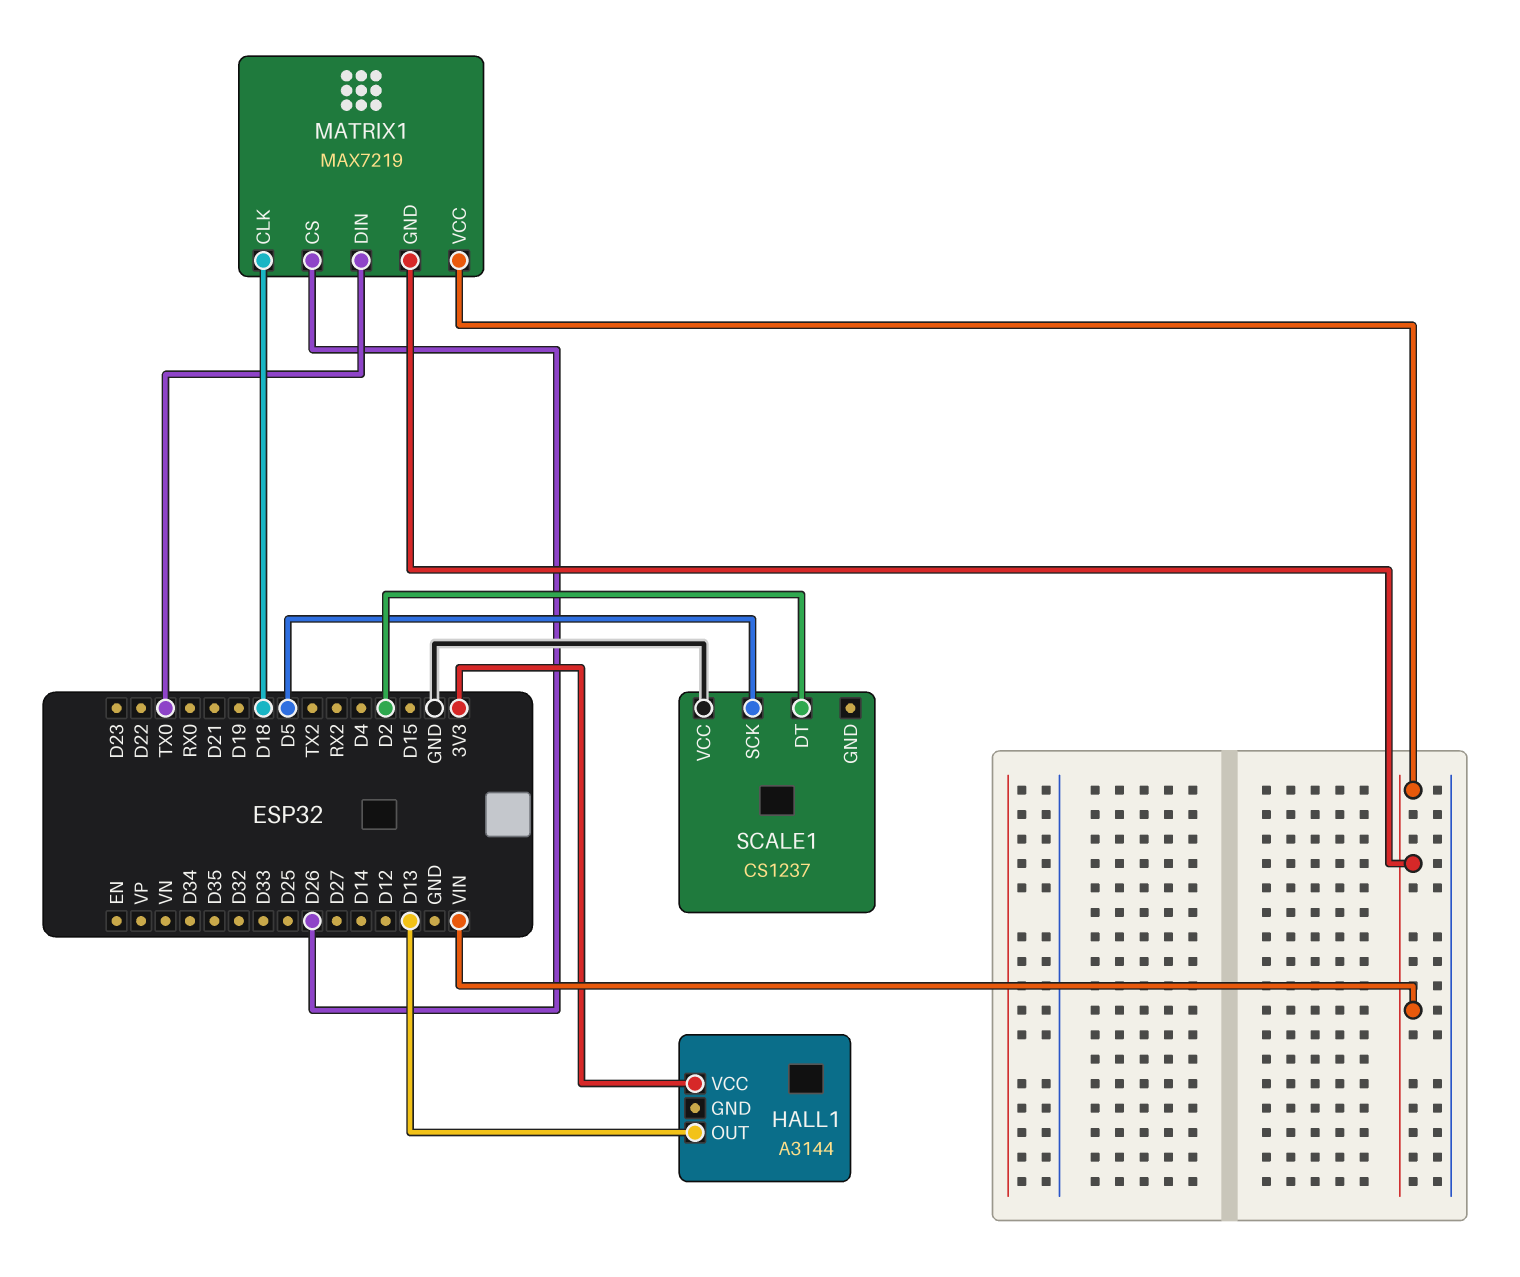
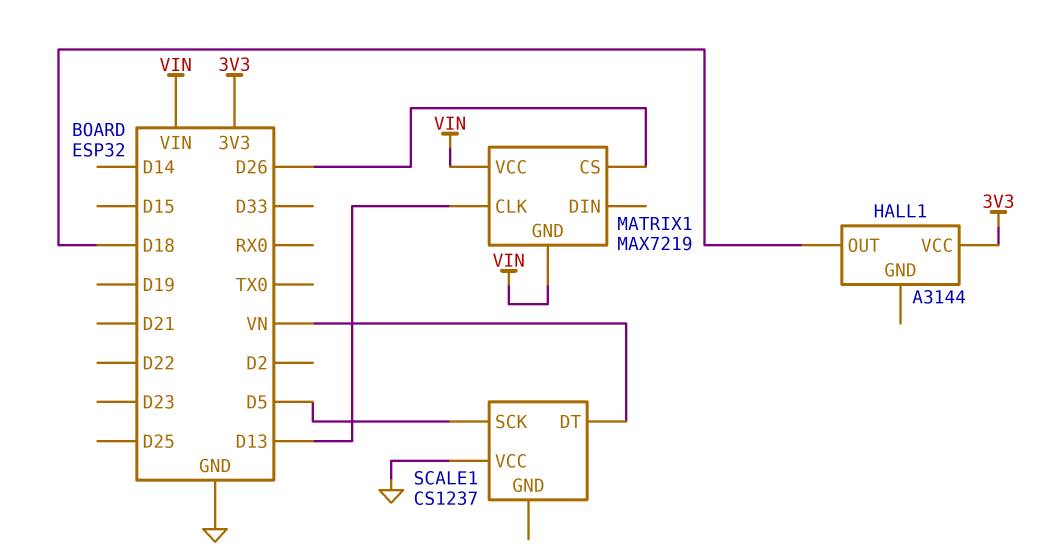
HALL1 pin OUT: D13 -> D18
MATRIX1 pin CLK: D18 -> D13
MATRIX1 pin DIN: TX0 -> none
SCALE1 pin DT: D2 -> VN

